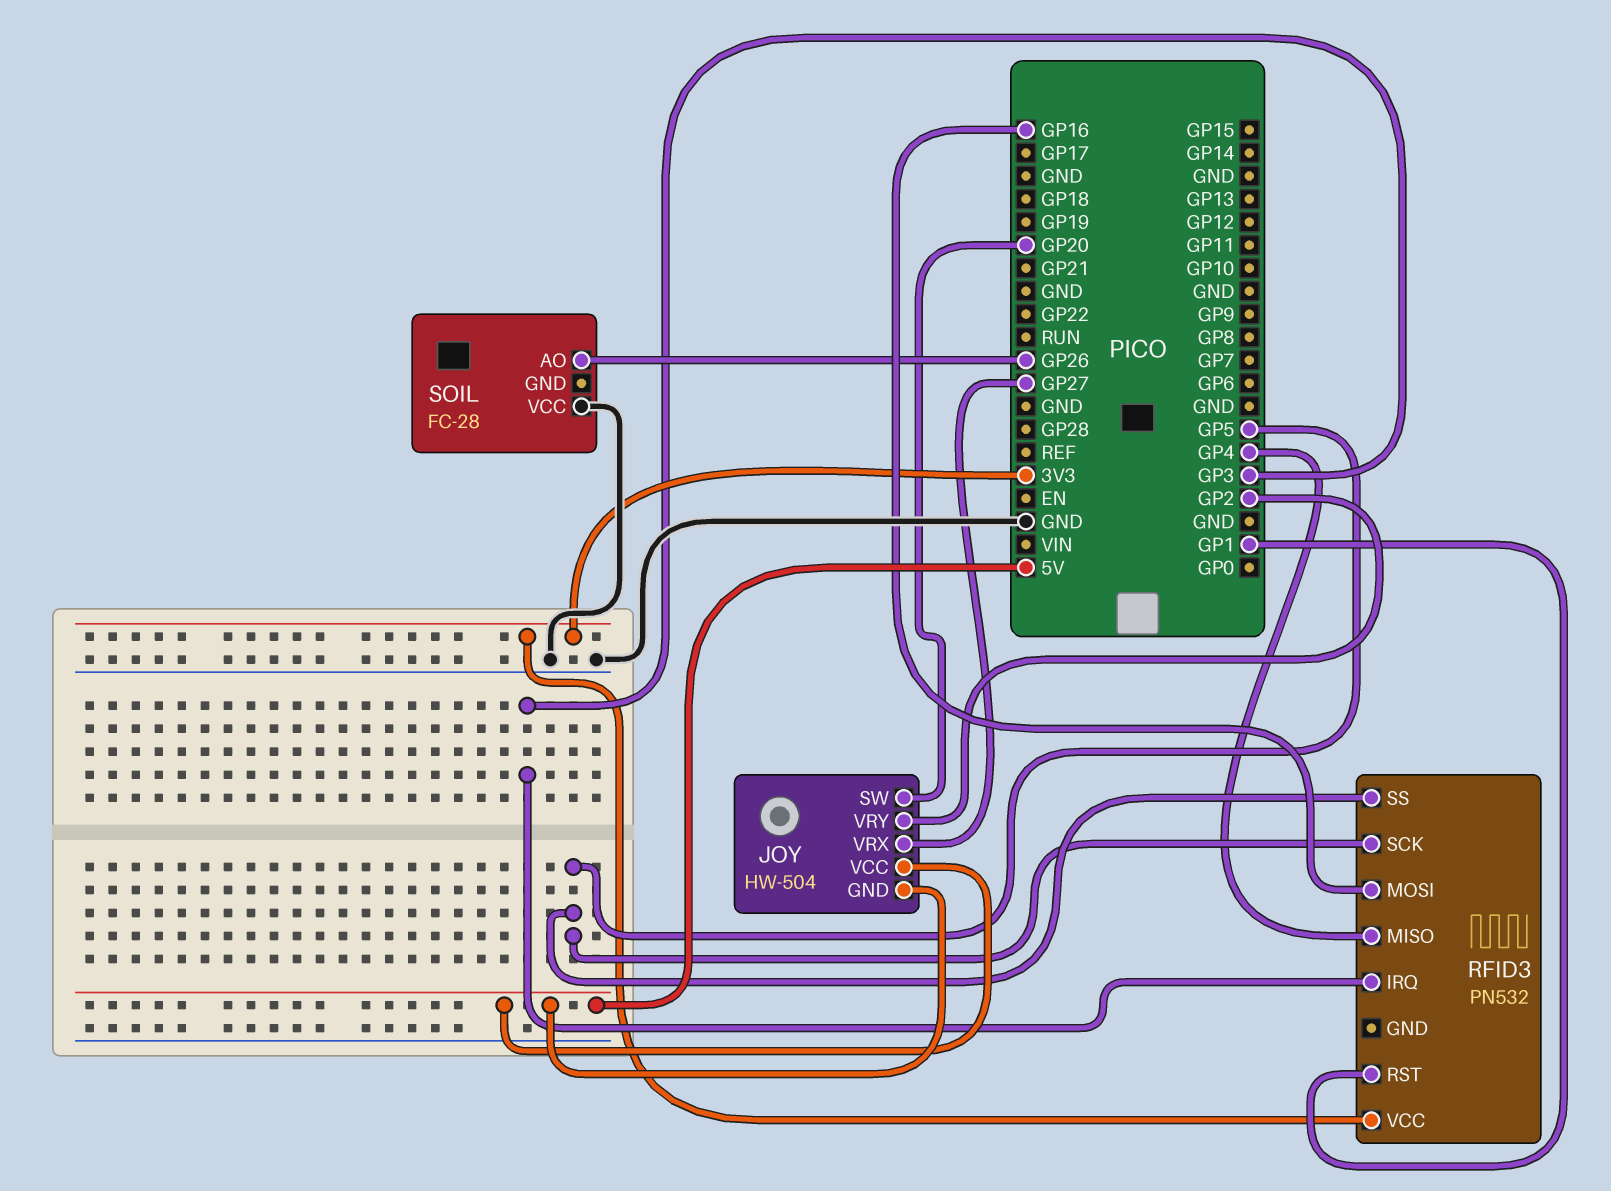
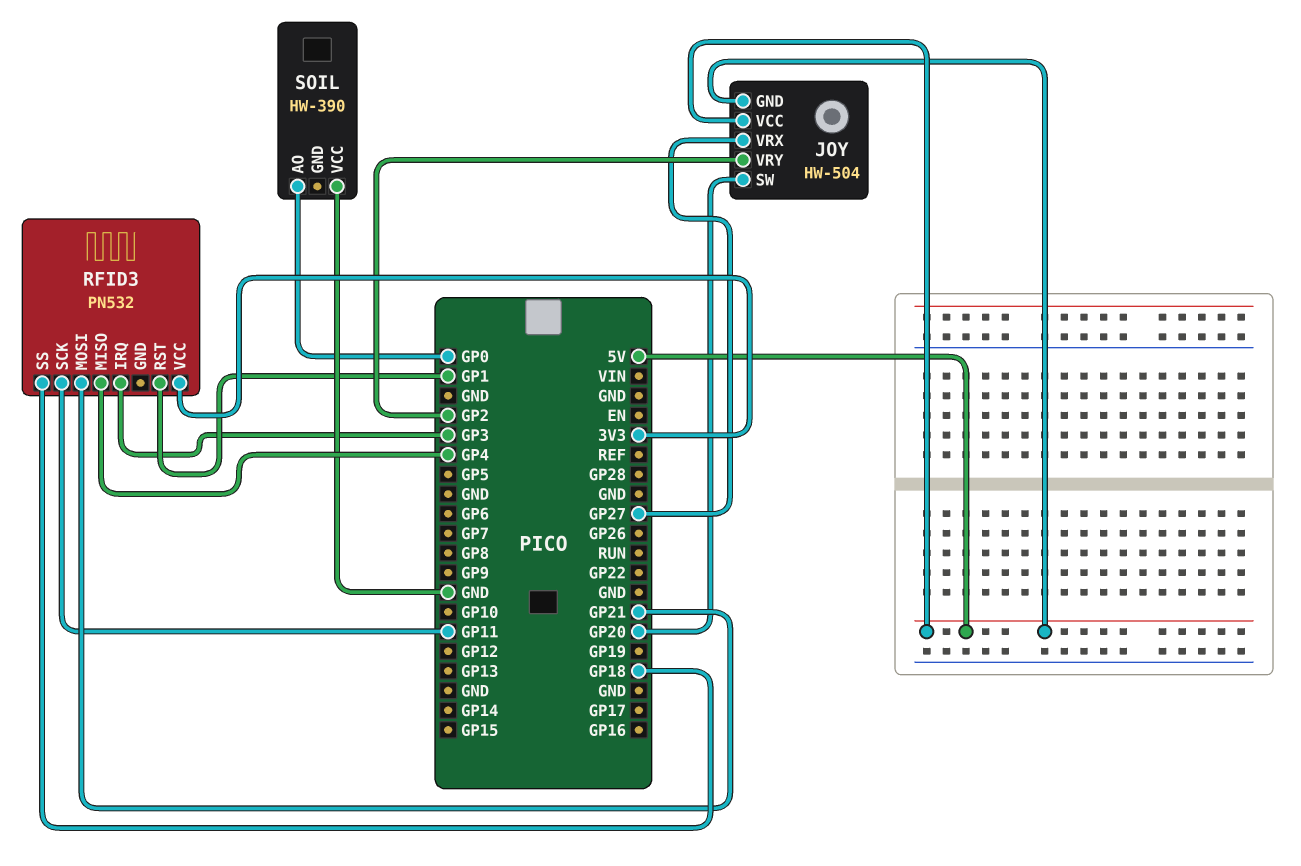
RFID3 pin MOSI: GP16 -> GP21
RFID3 pin SCK: GP5 -> GP11
RFID3 pin SS: GP5 -> GP18
SOIL: FC-28 -> HW-390
SOIL pin AO: GP26 -> GP0

